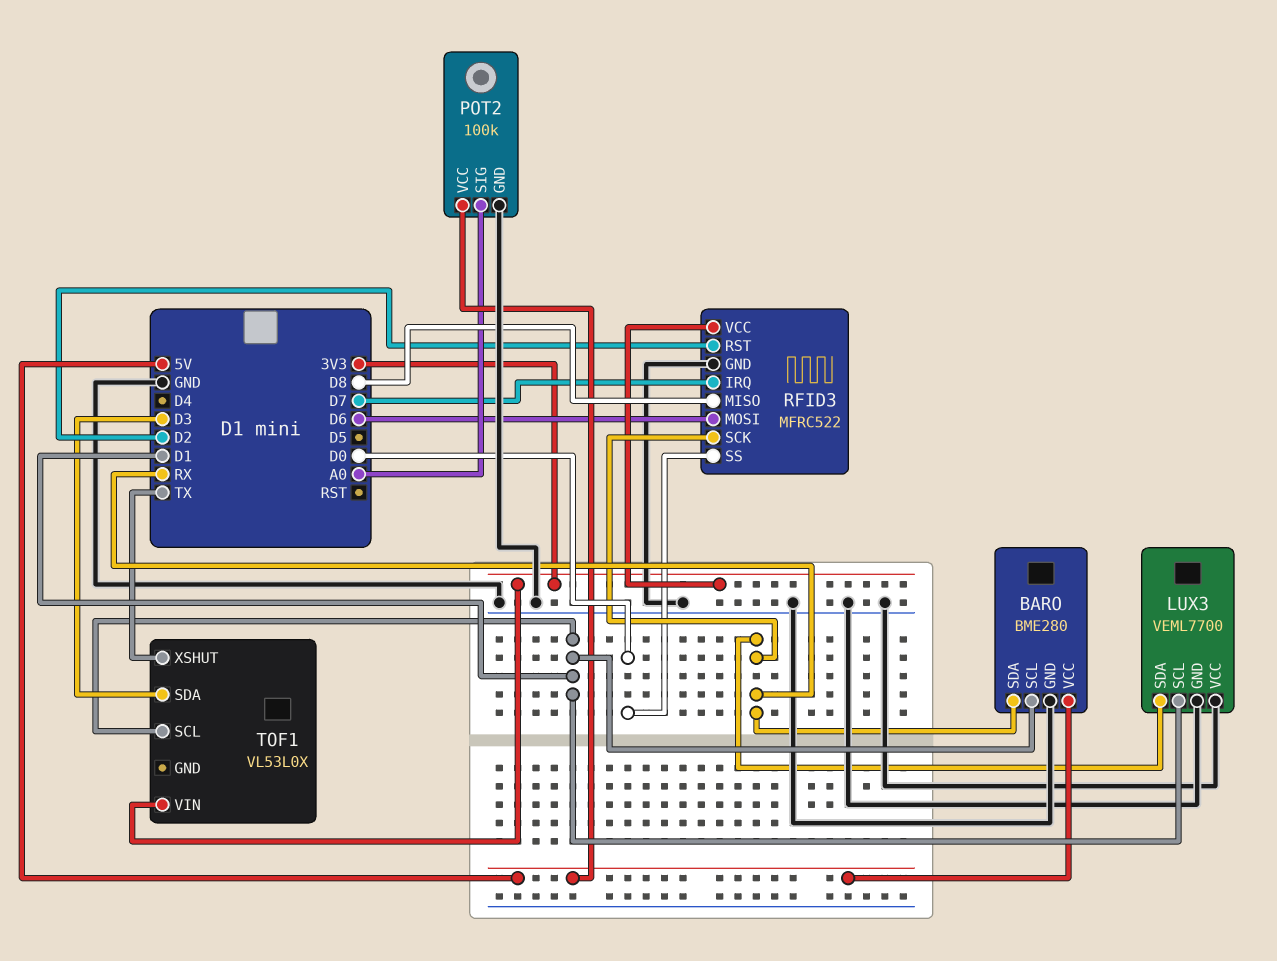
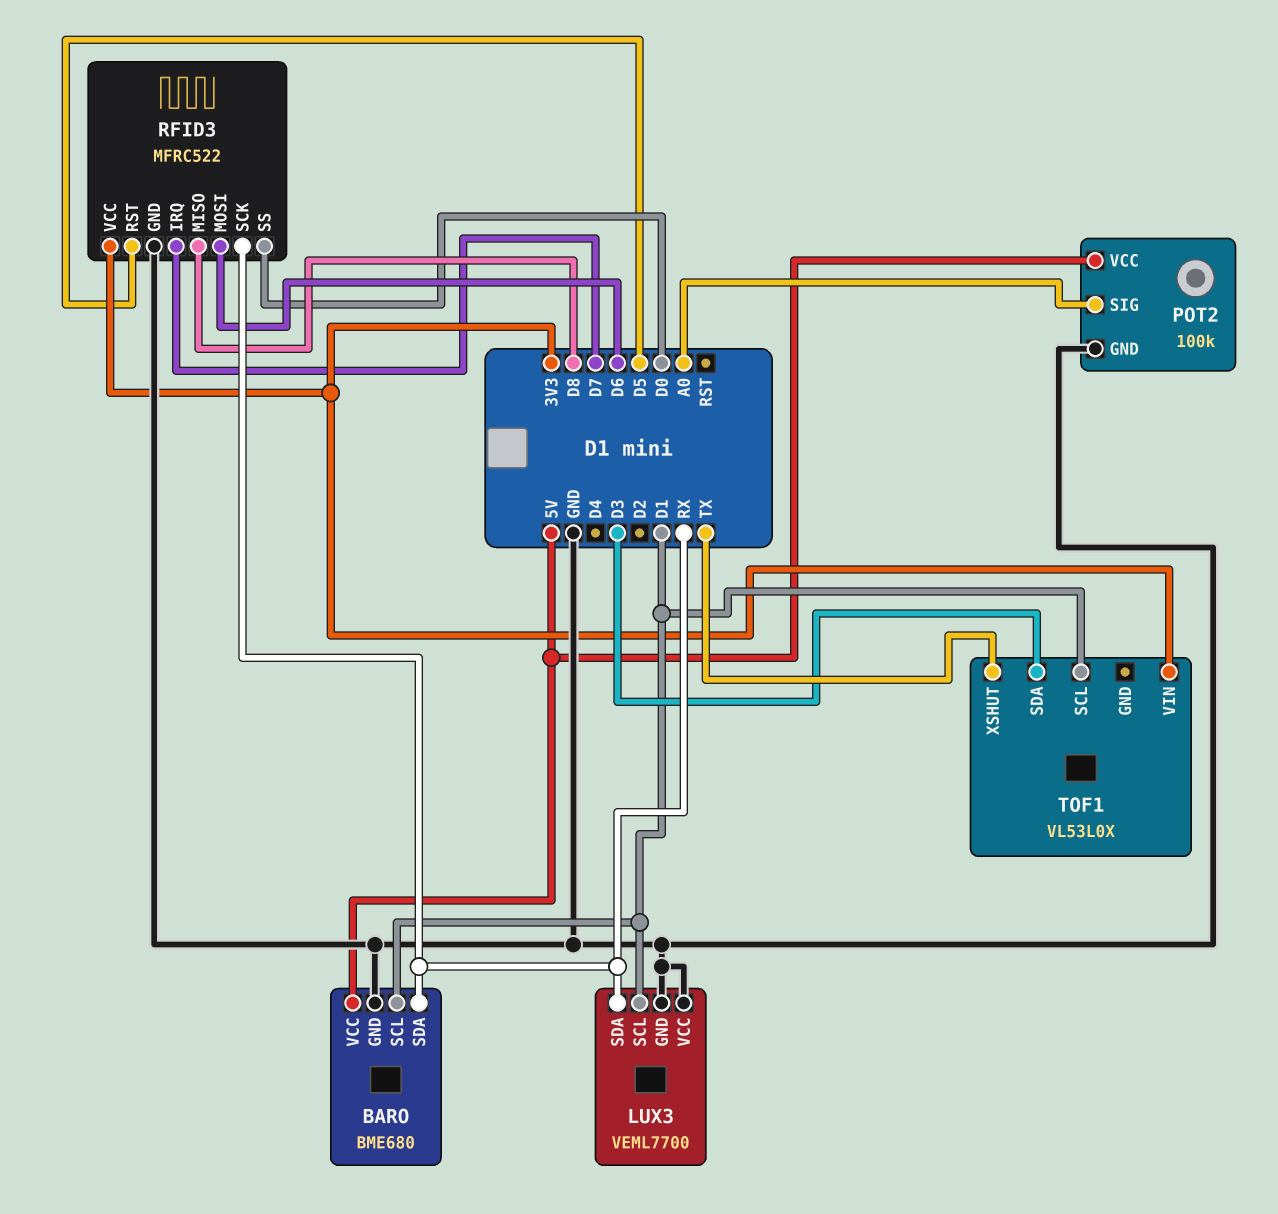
BARO: BME280 -> BME680
RFID3 pin RST: D2 -> D5

